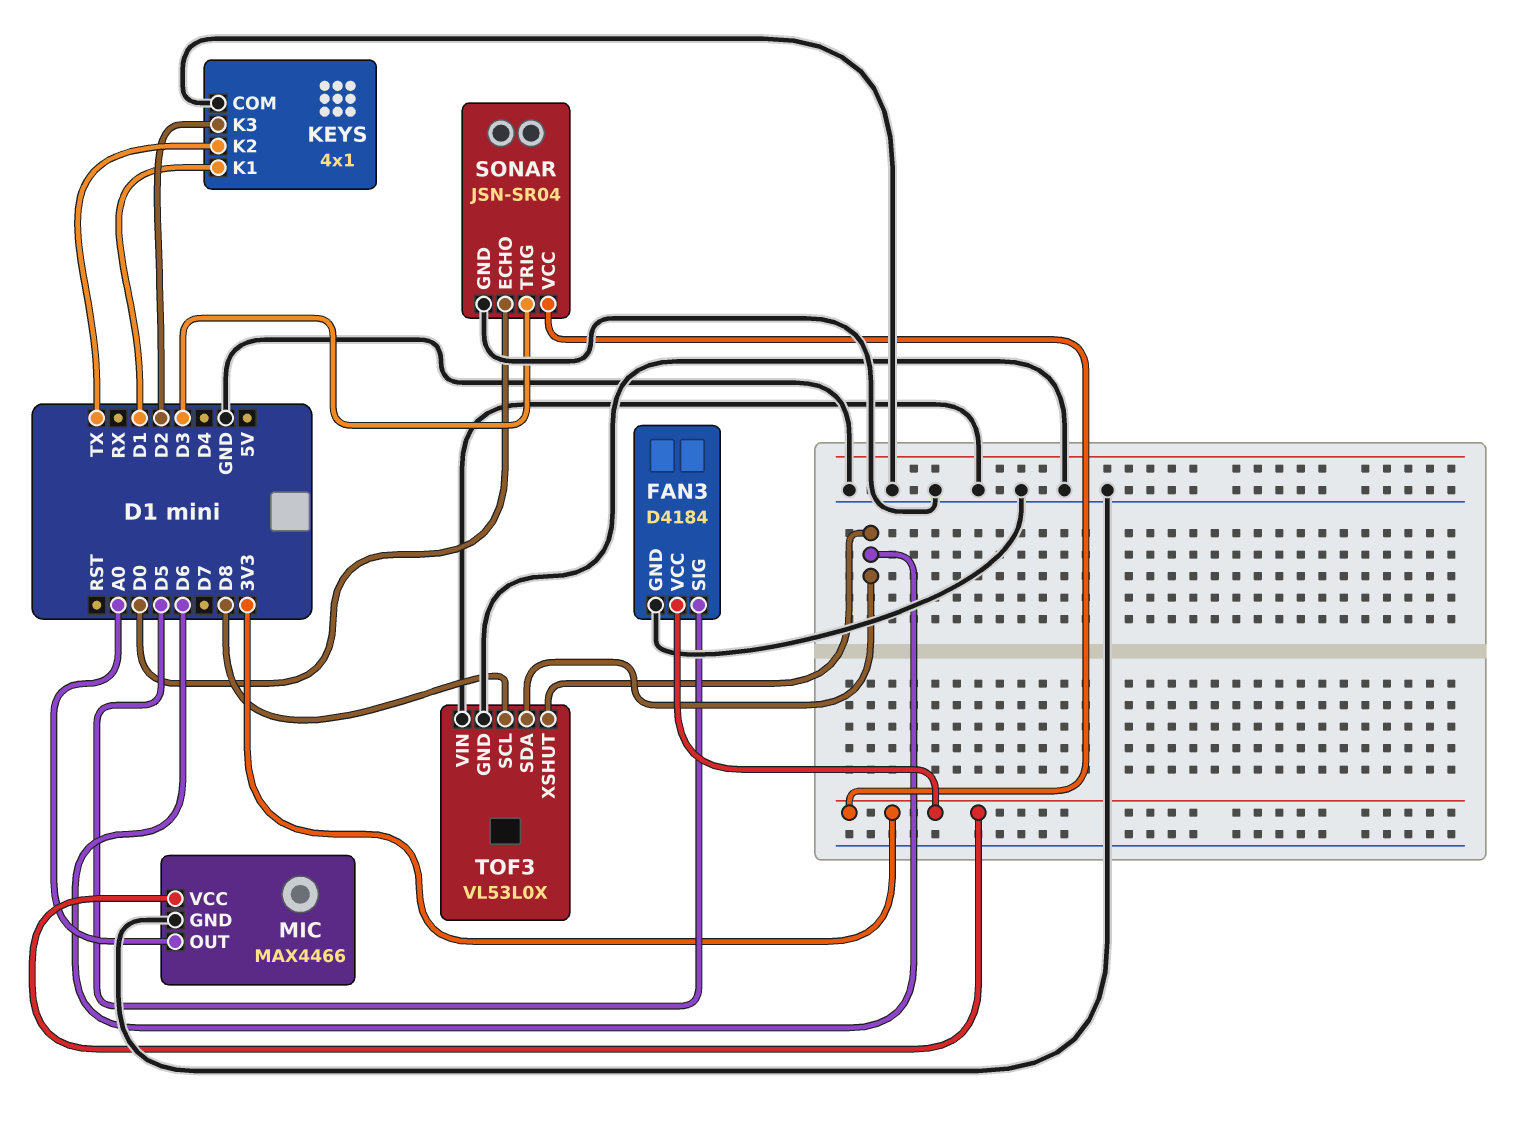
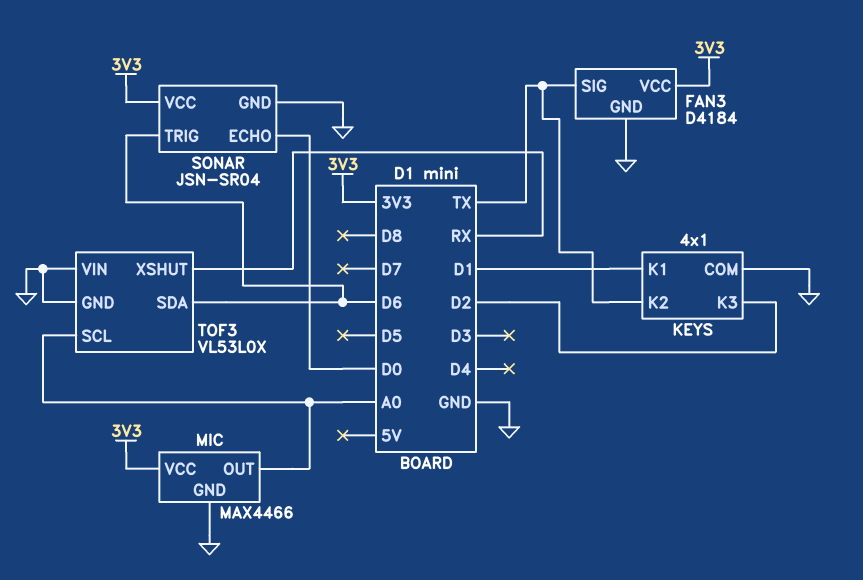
FAN3 pin SIG: D5 -> TX
SONAR pin TRIG: D3 -> D6
TOF3 pin SCL: D8 -> A0
TOF3 pin XSHUT: D6 -> RX

